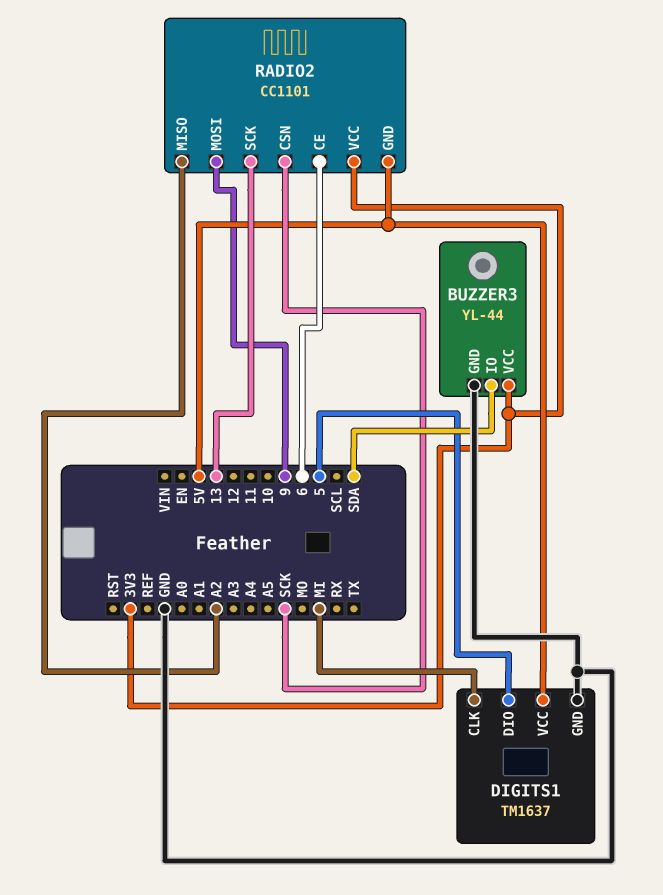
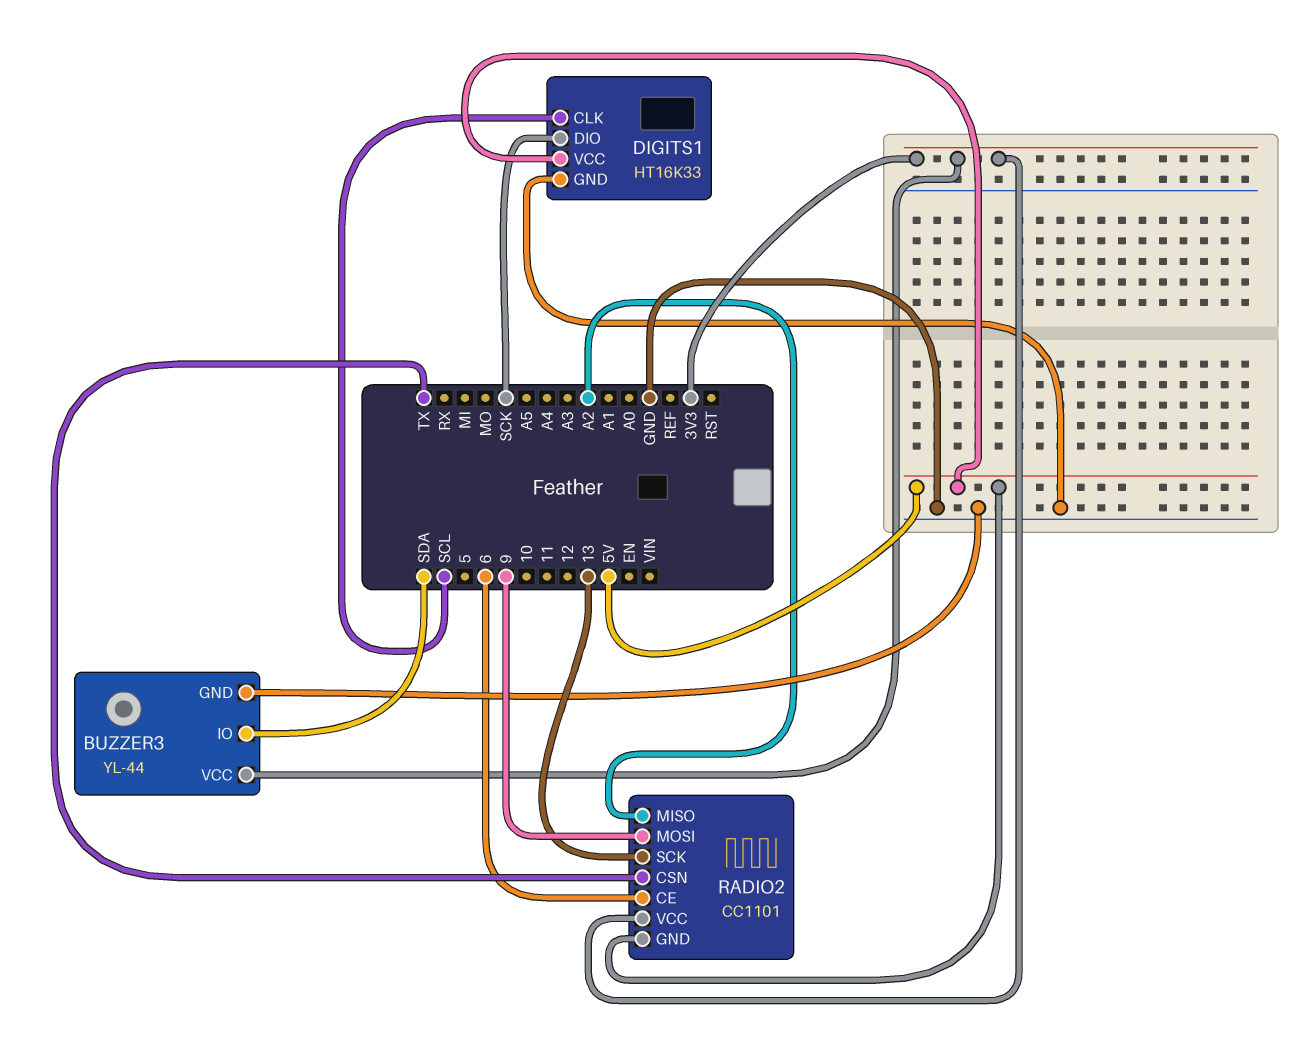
DIGITS1: TM1637 -> HT16K33
DIGITS1 pin CLK: MI -> SCL
DIGITS1 pin DIO: 5 -> SCK
RADIO2 pin CSN: SCK -> TX

